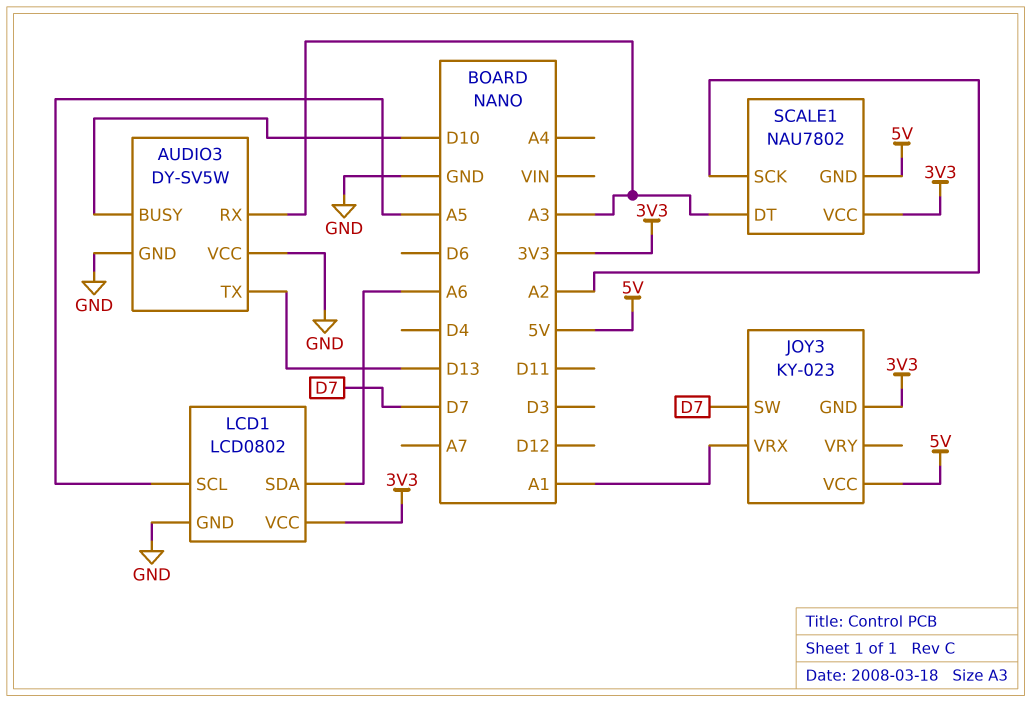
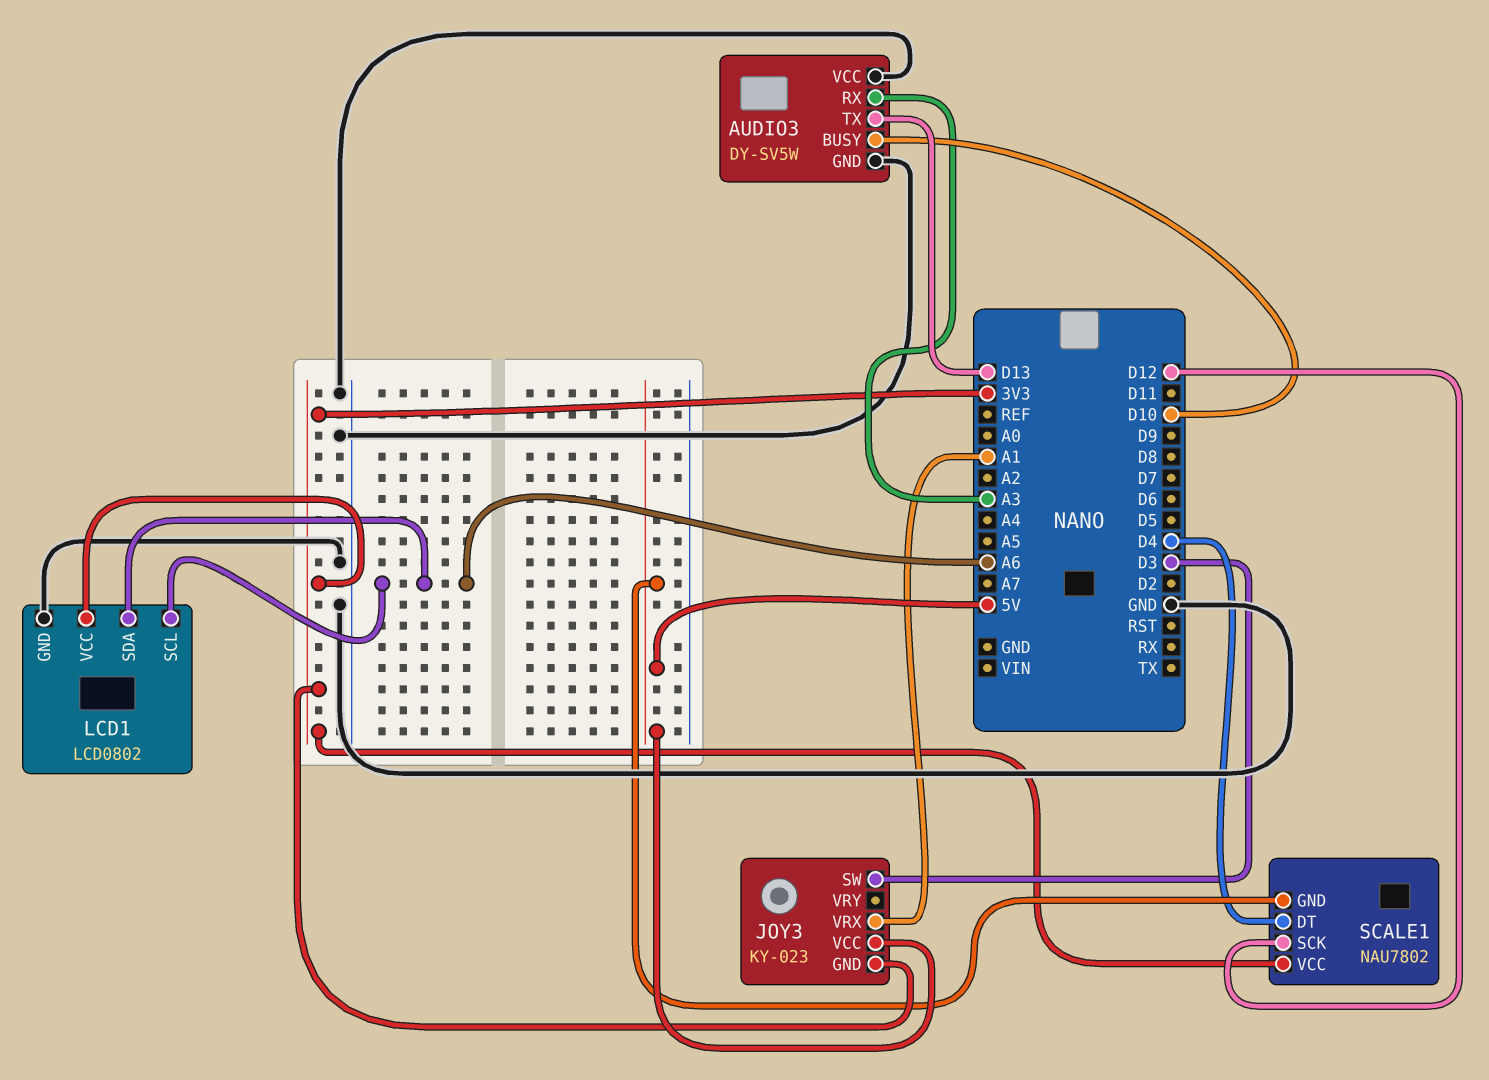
JOY3 pin SW: D7 -> D3
LCD1 pin SCL: A5 -> A6
SCALE1 pin DT: A3 -> D4
SCALE1 pin SCK: A2 -> D12

